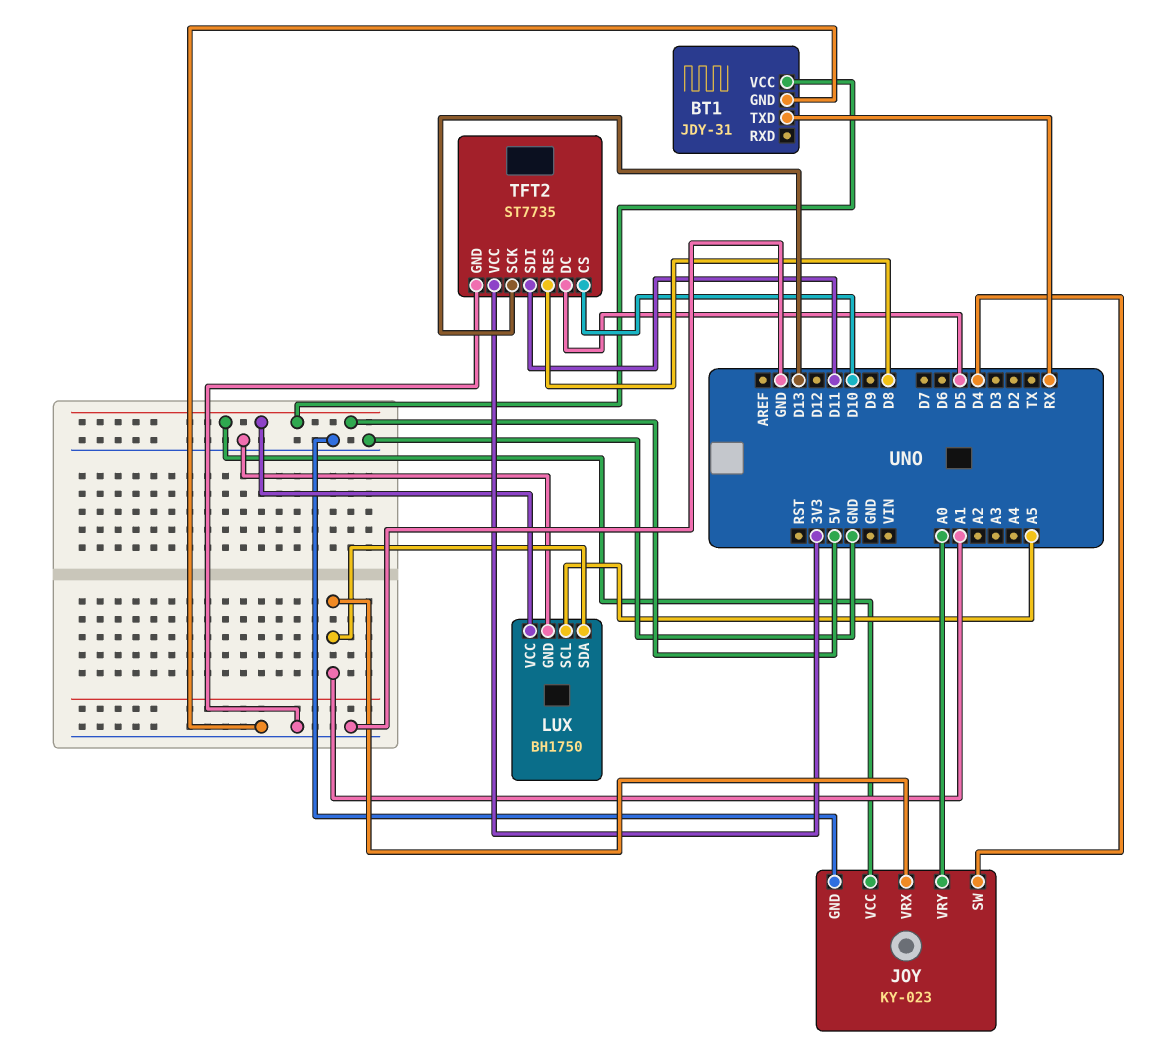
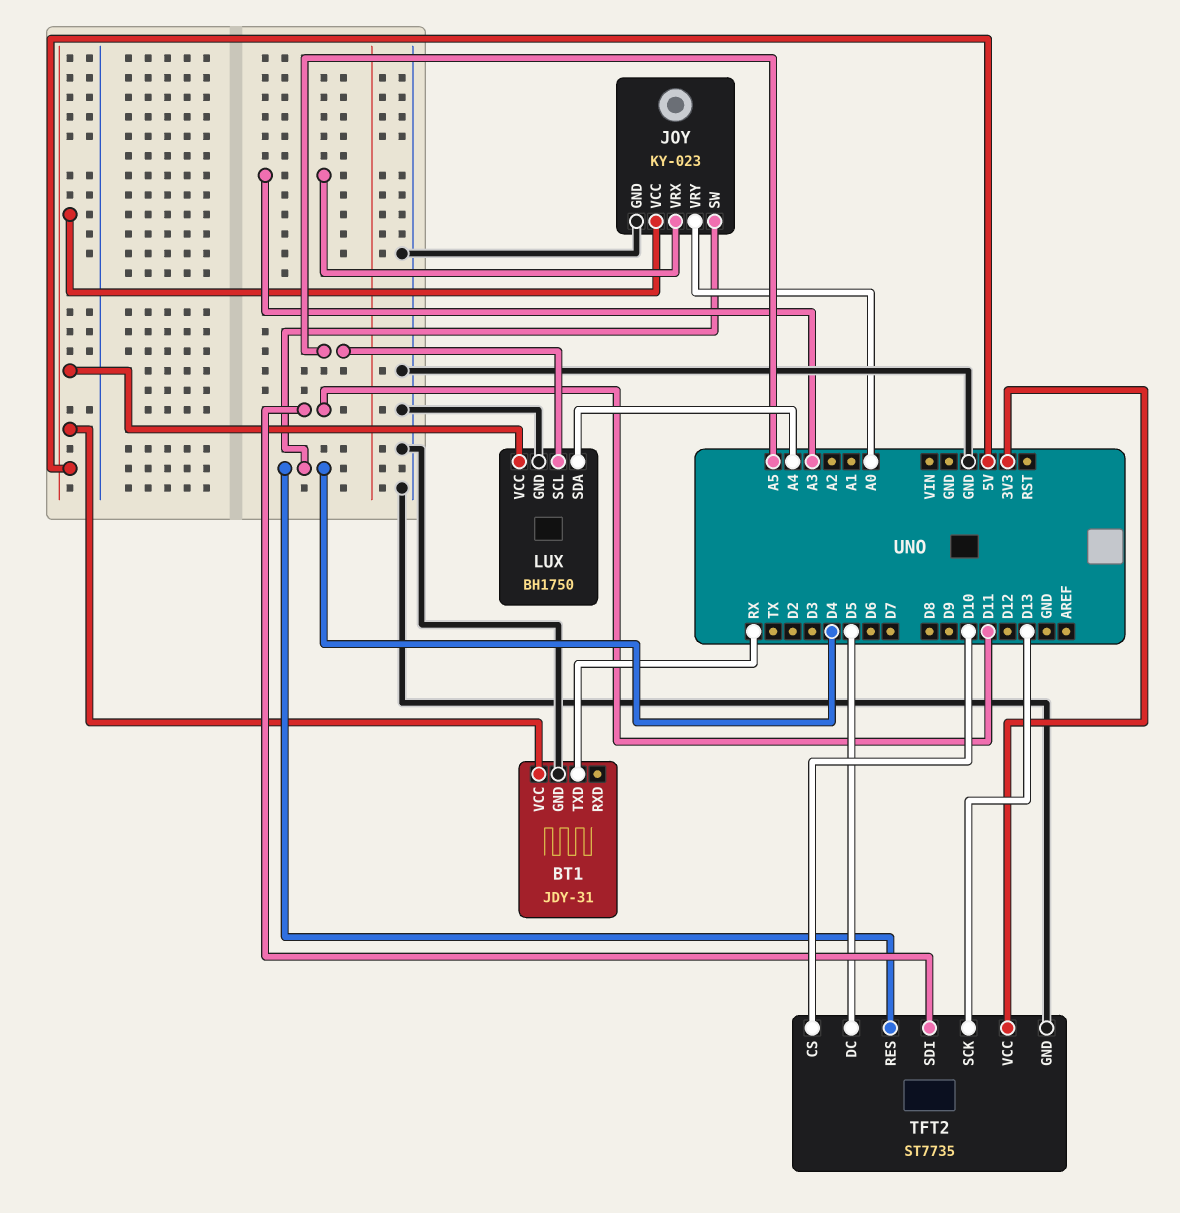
JOY pin VRX: A1 -> A3
LUX pin SDA: A1 -> A4
TFT2 pin RES: D8 -> D4

